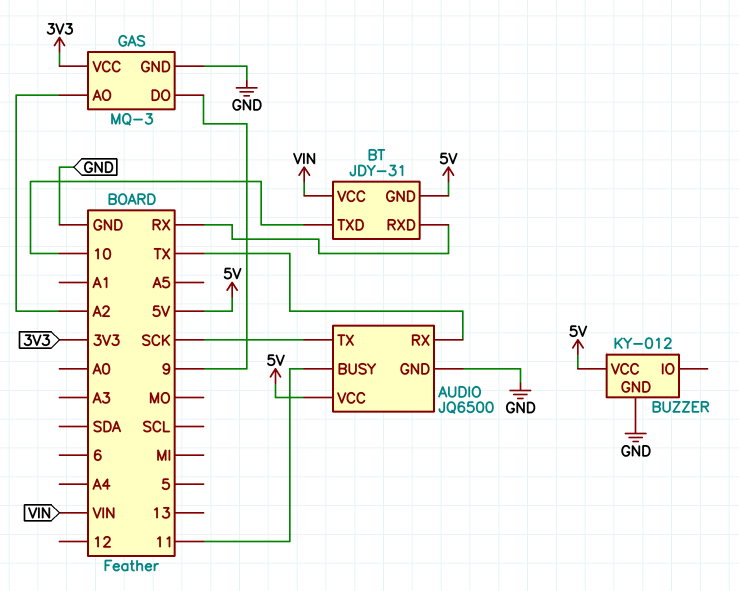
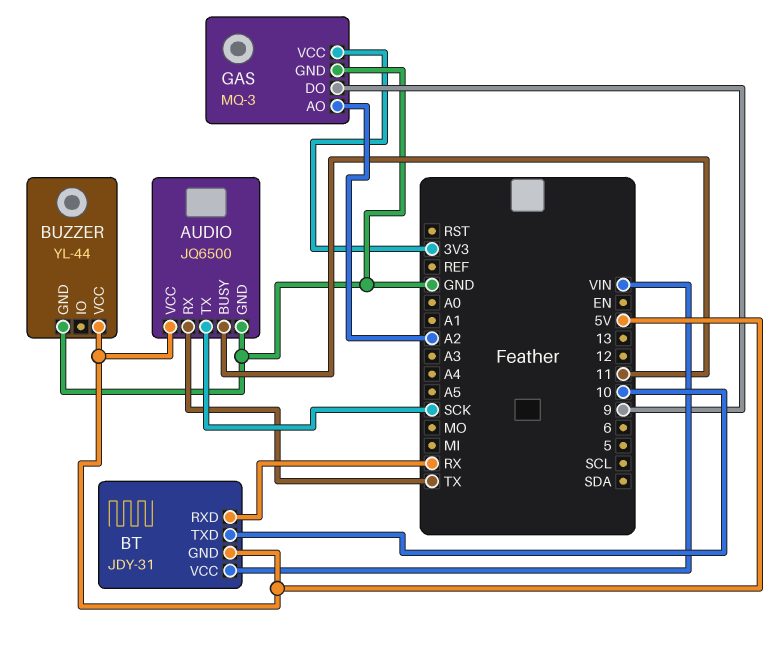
BUZZER: KY-012 -> YL-44

